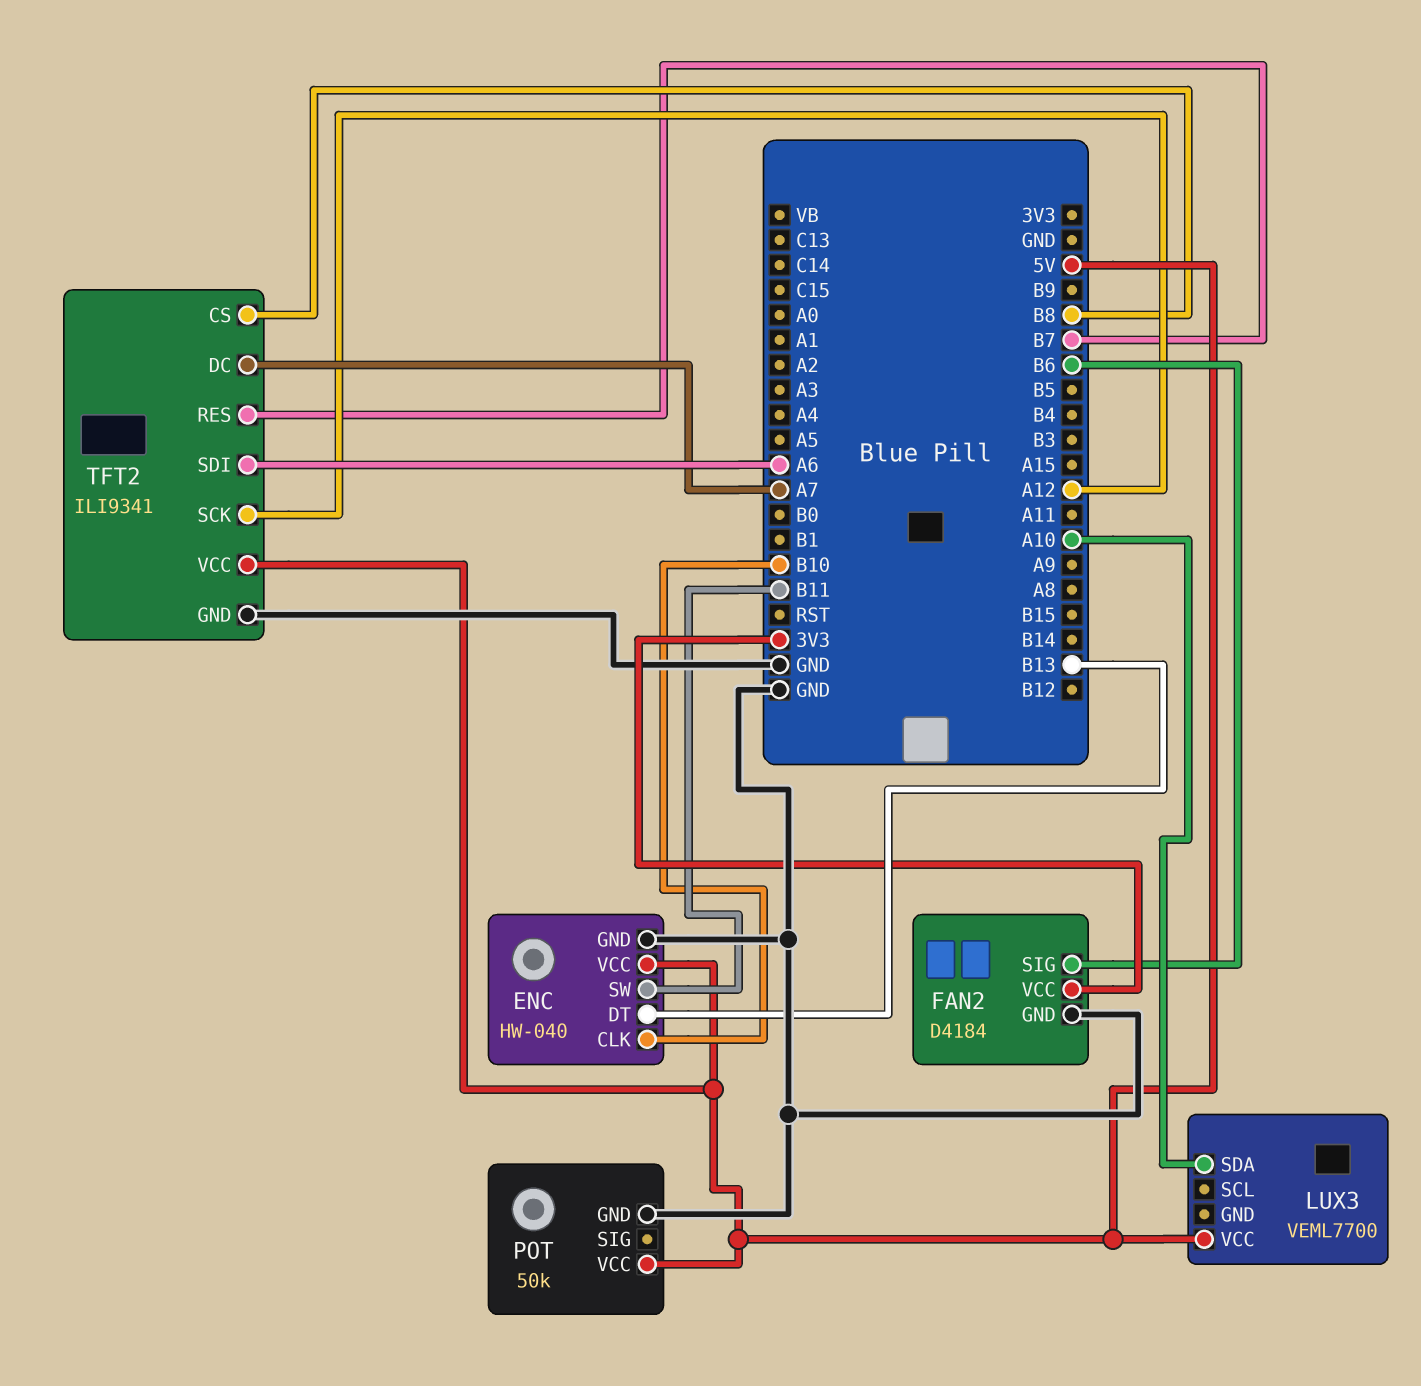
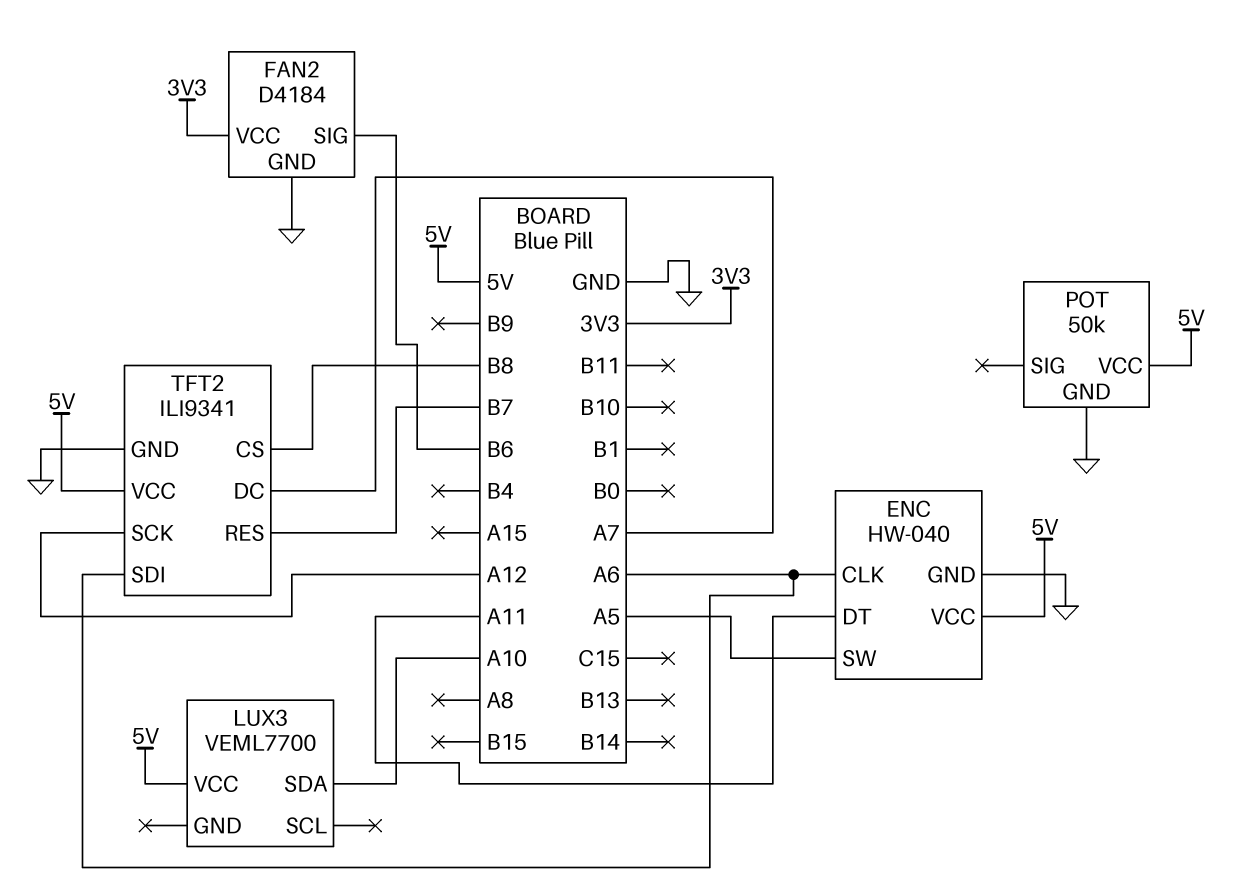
ENC pin CLK: B10 -> A6
ENC pin DT: B13 -> A11
ENC pin SW: B11 -> A5

